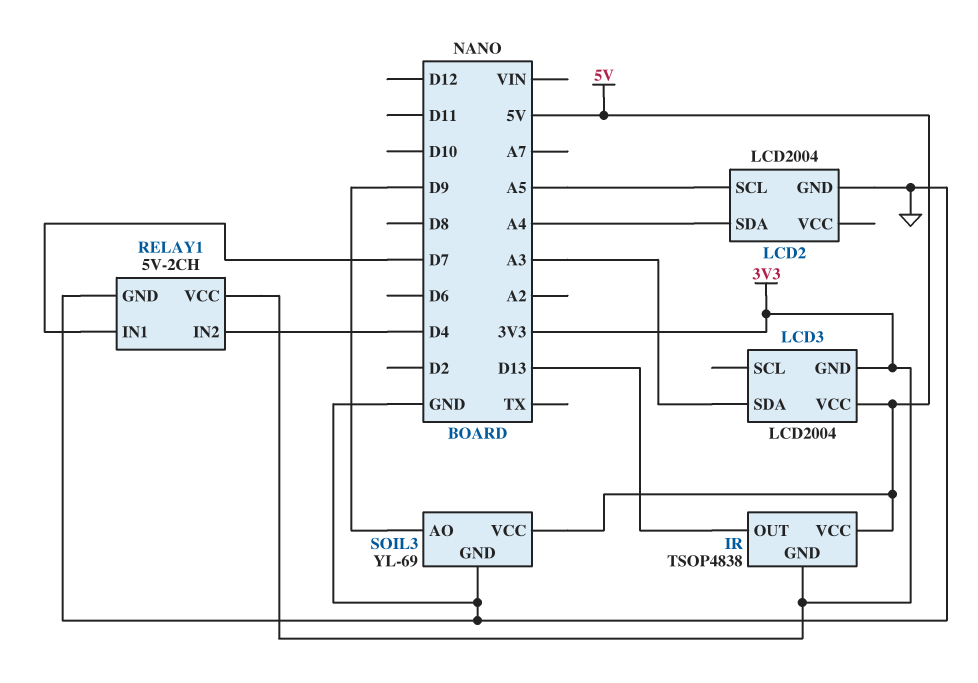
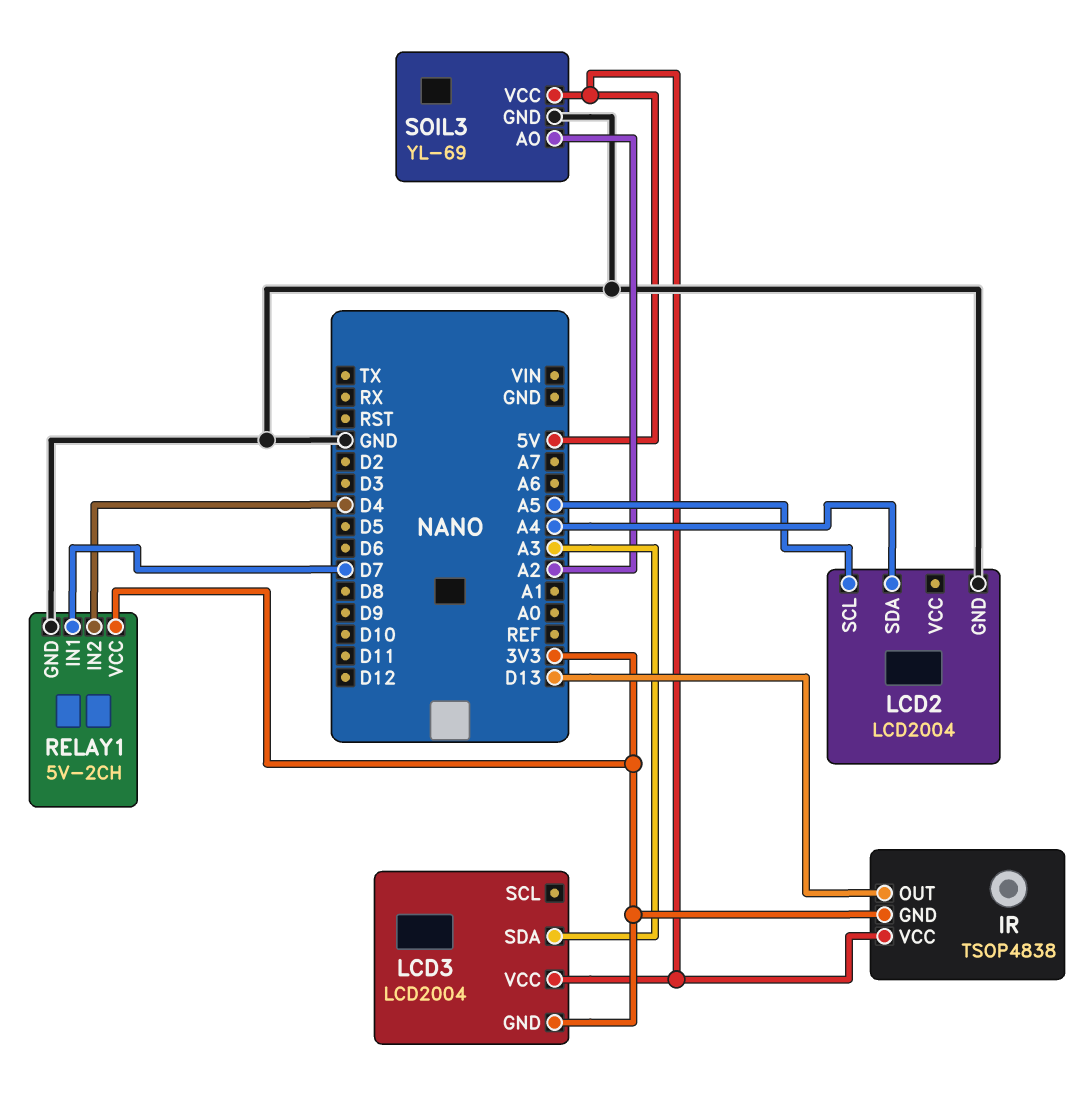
SOIL3 pin AO: D9 -> A2

